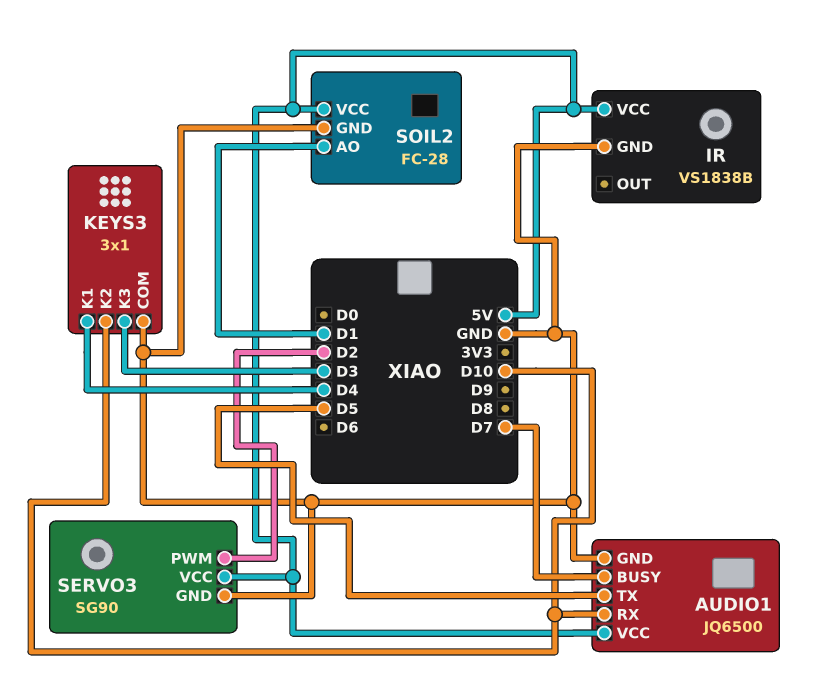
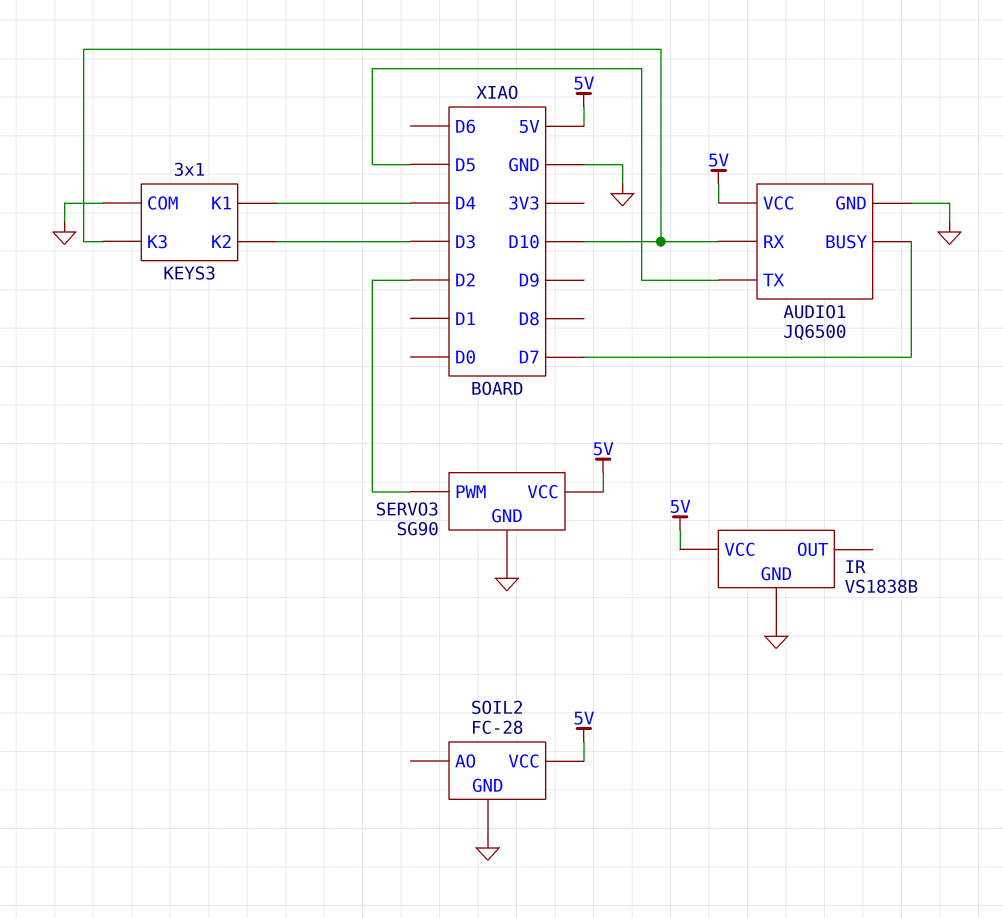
KEYS3 pin K2: D10 -> D3
KEYS3 pin K3: D3 -> D10
SOIL2 pin AO: D1 -> none

